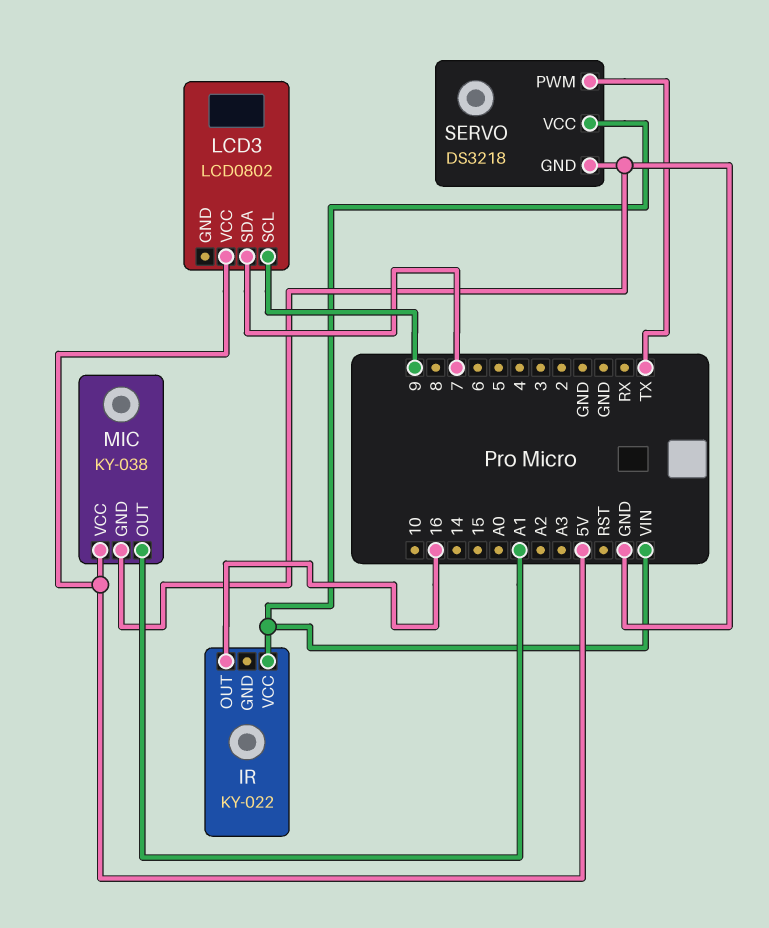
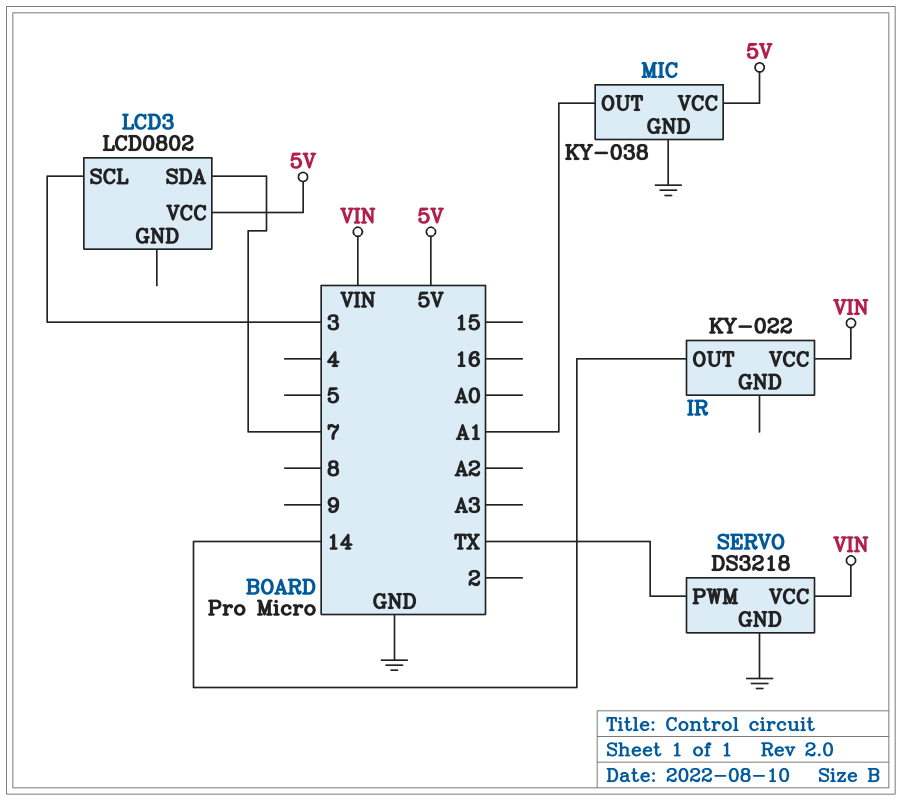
IR pin OUT: 16 -> 14
LCD3 pin SCL: 9 -> 3

